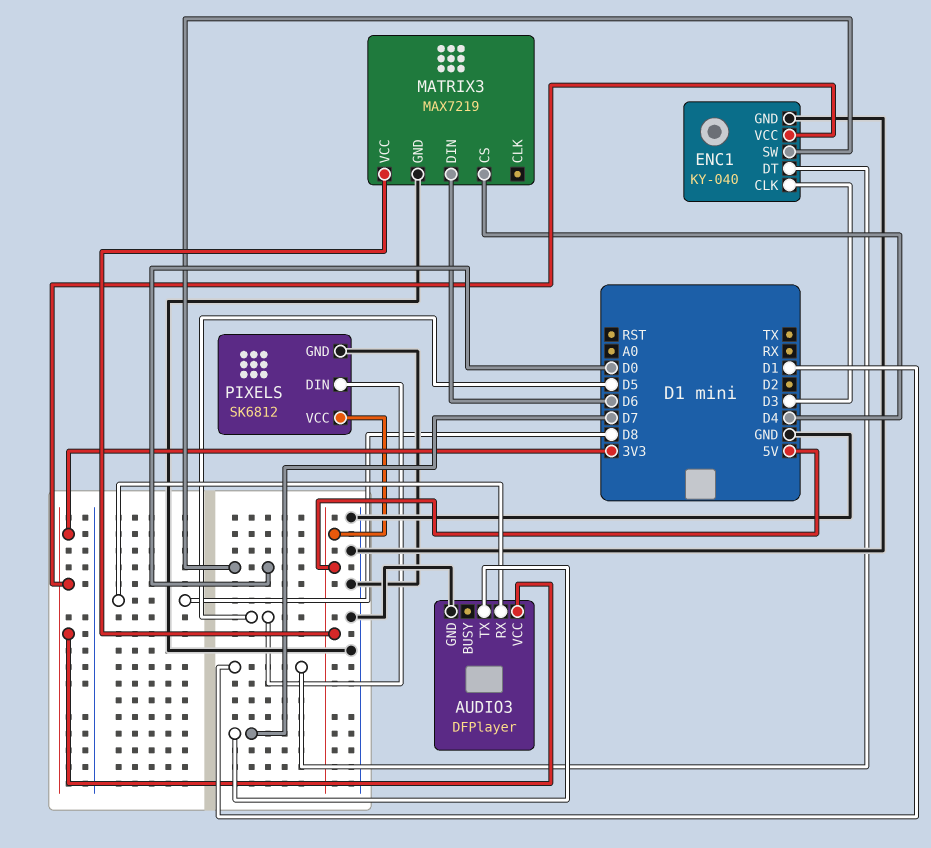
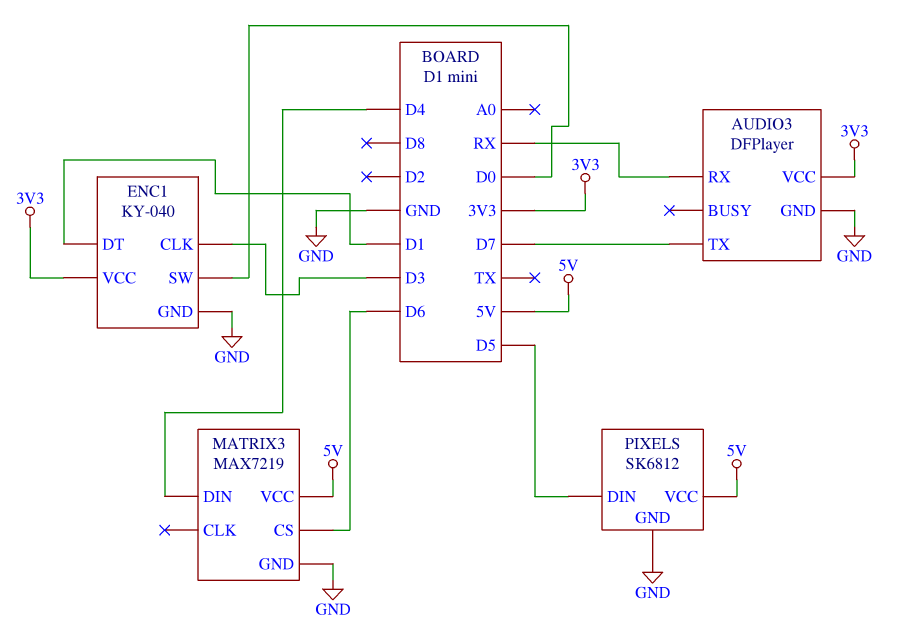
AUDIO3 pin RX: D8 -> RX
MATRIX3 pin CS: D4 -> D6
MATRIX3 pin DIN: D6 -> D4

